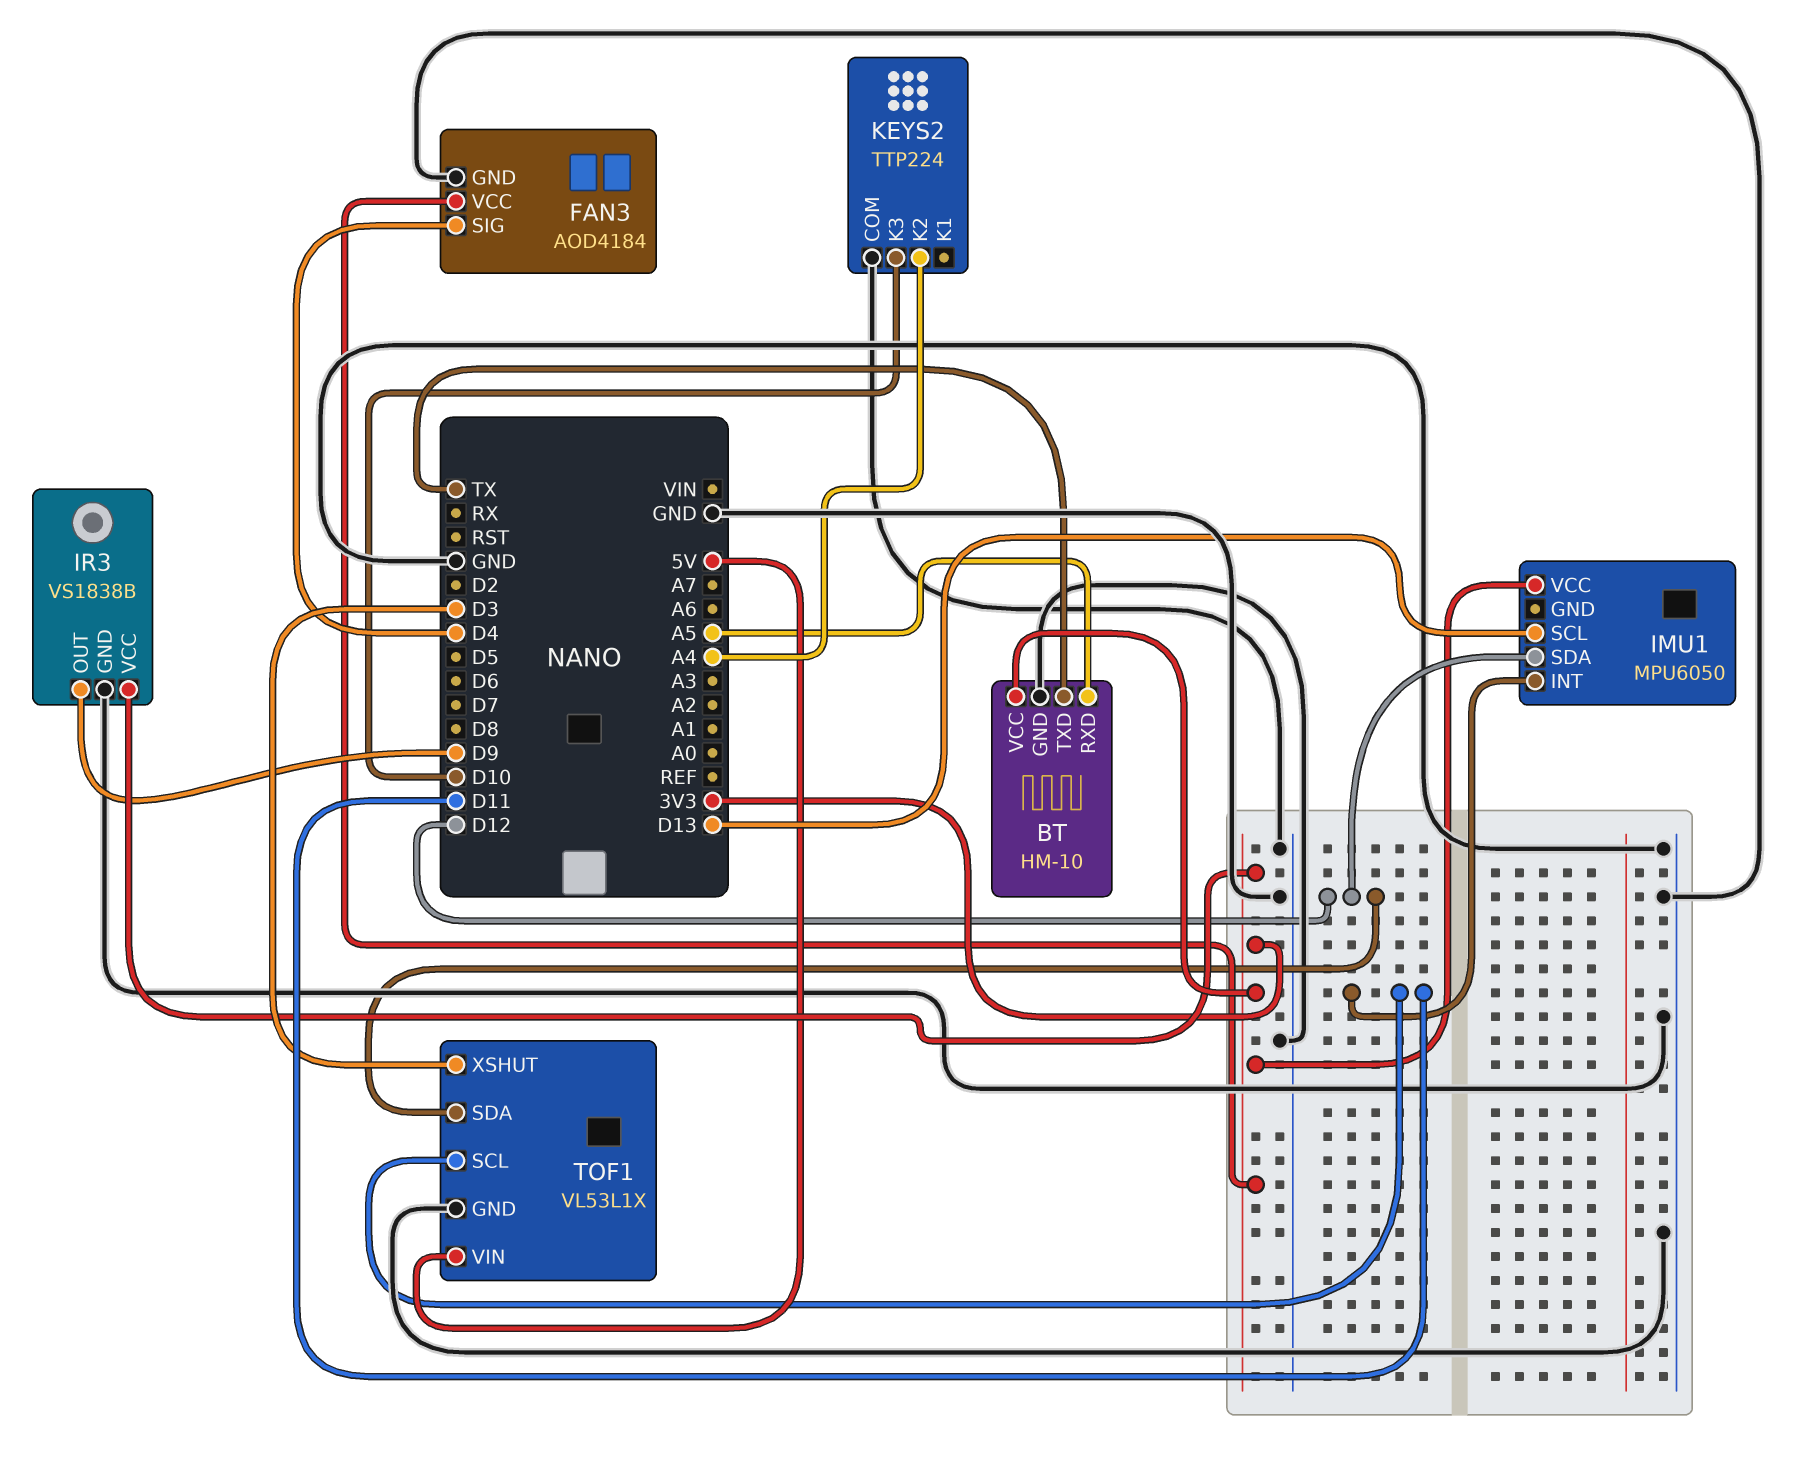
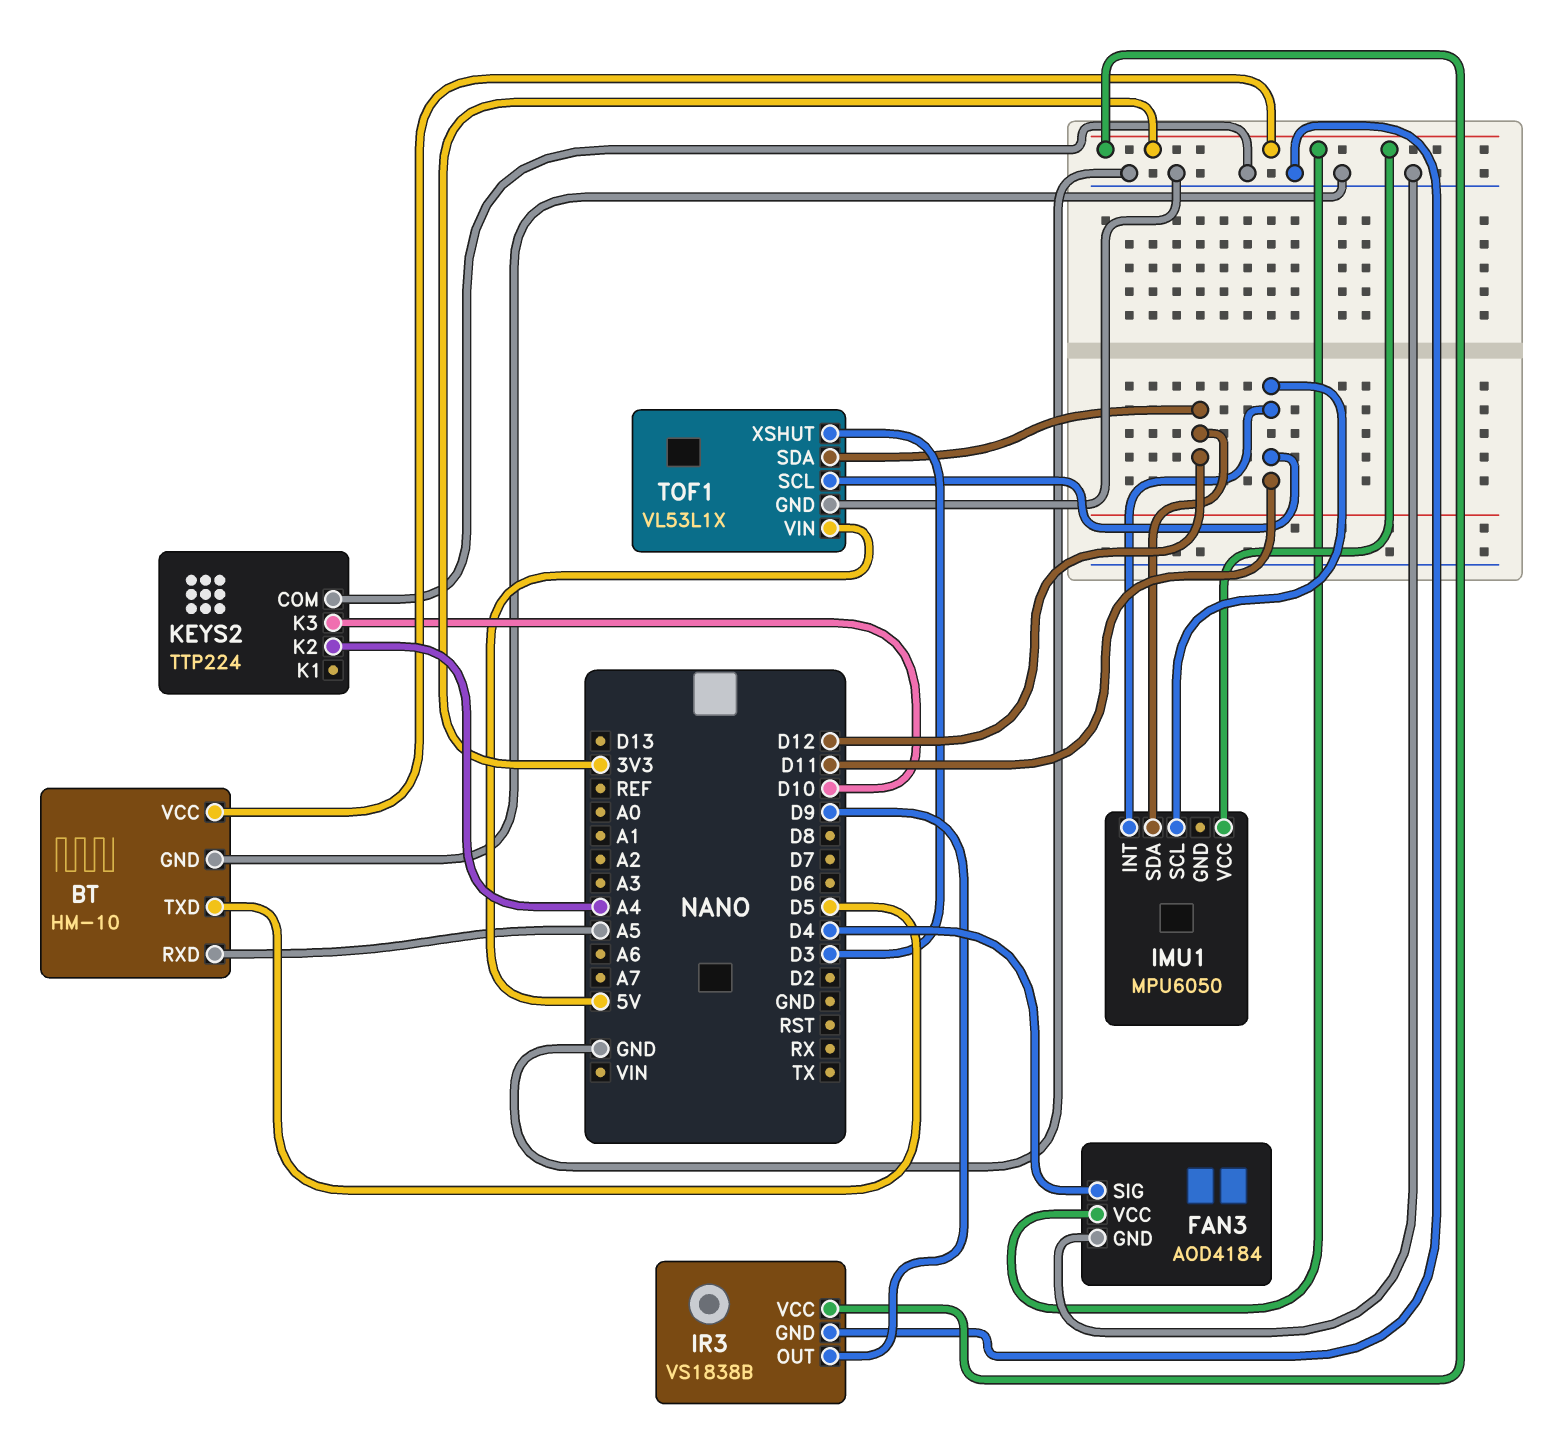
BT pin TXD: TX -> D5
IMU1 pin SCL: D13 -> D11

